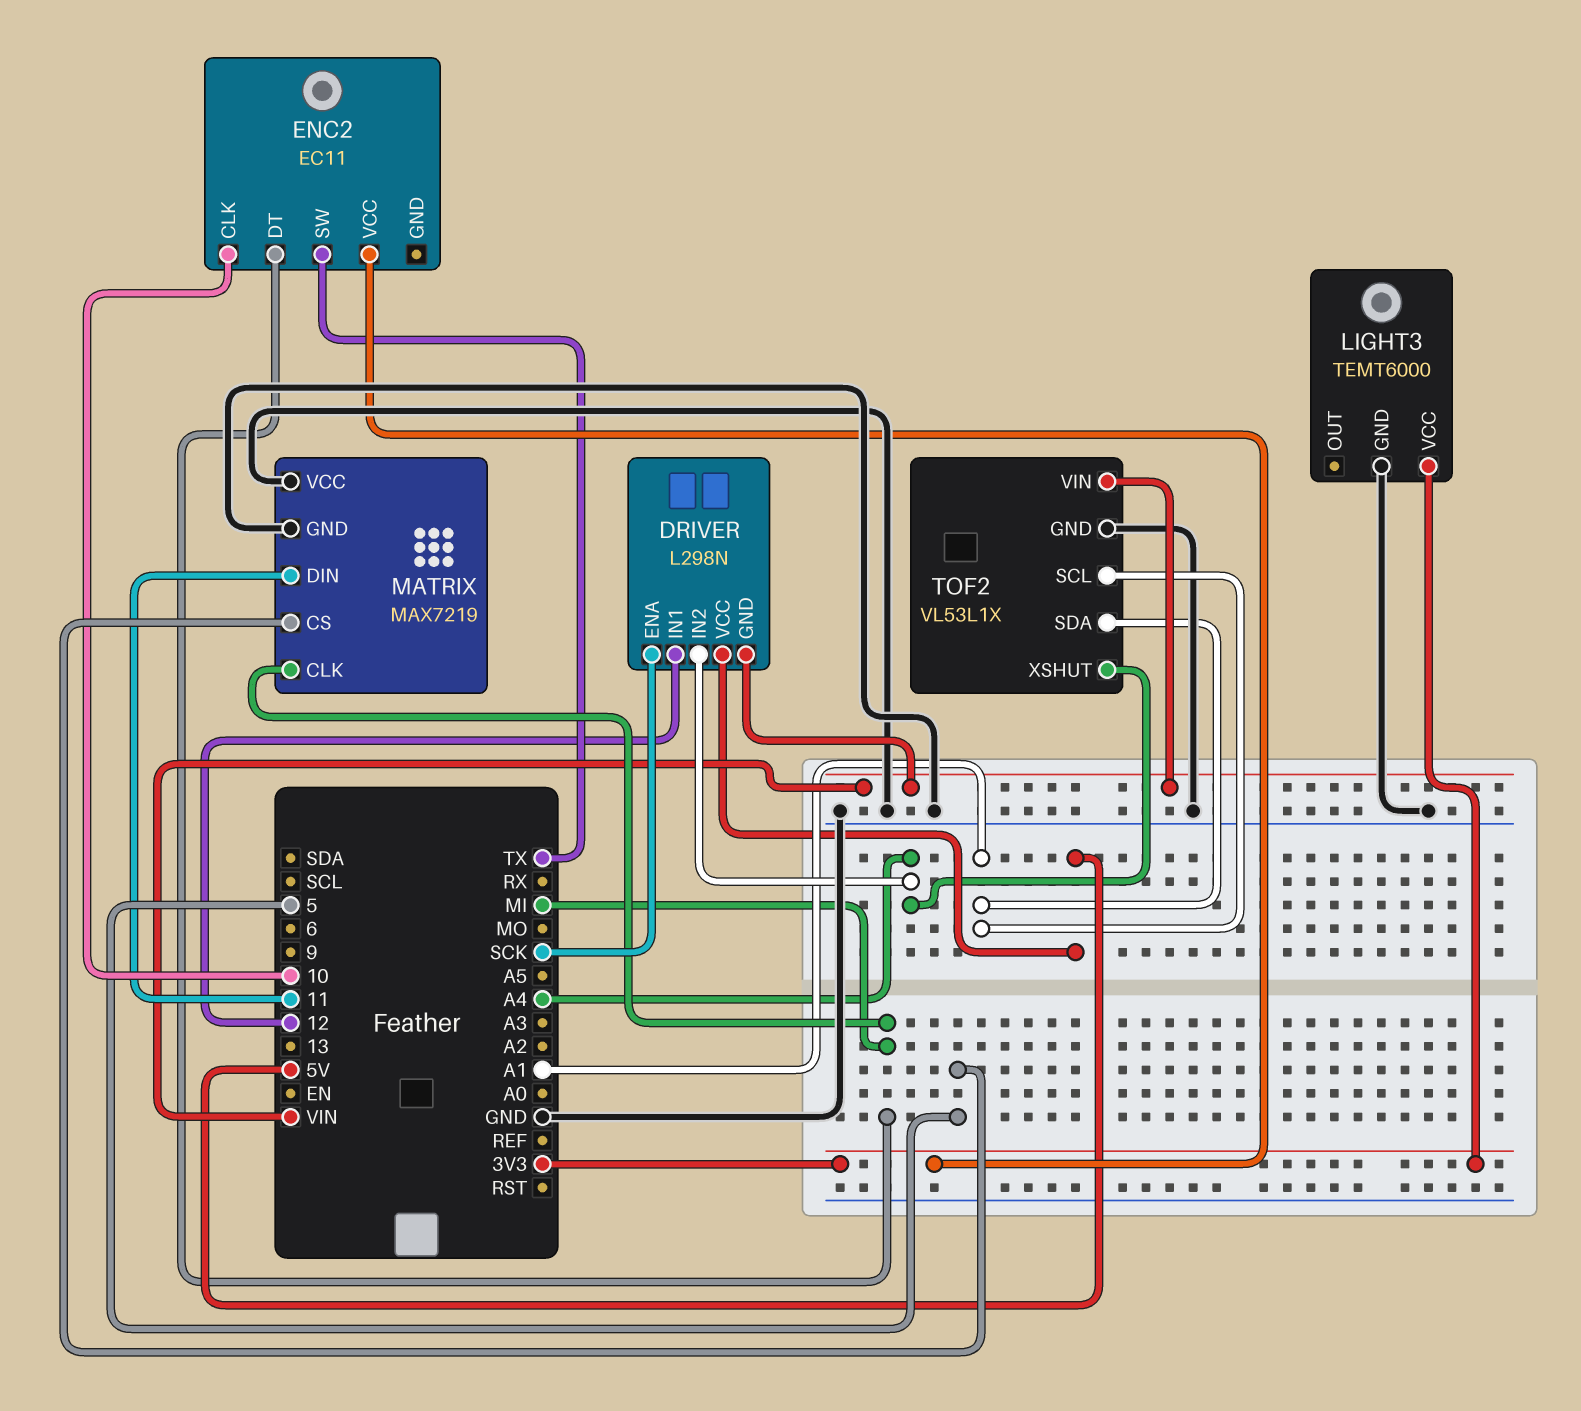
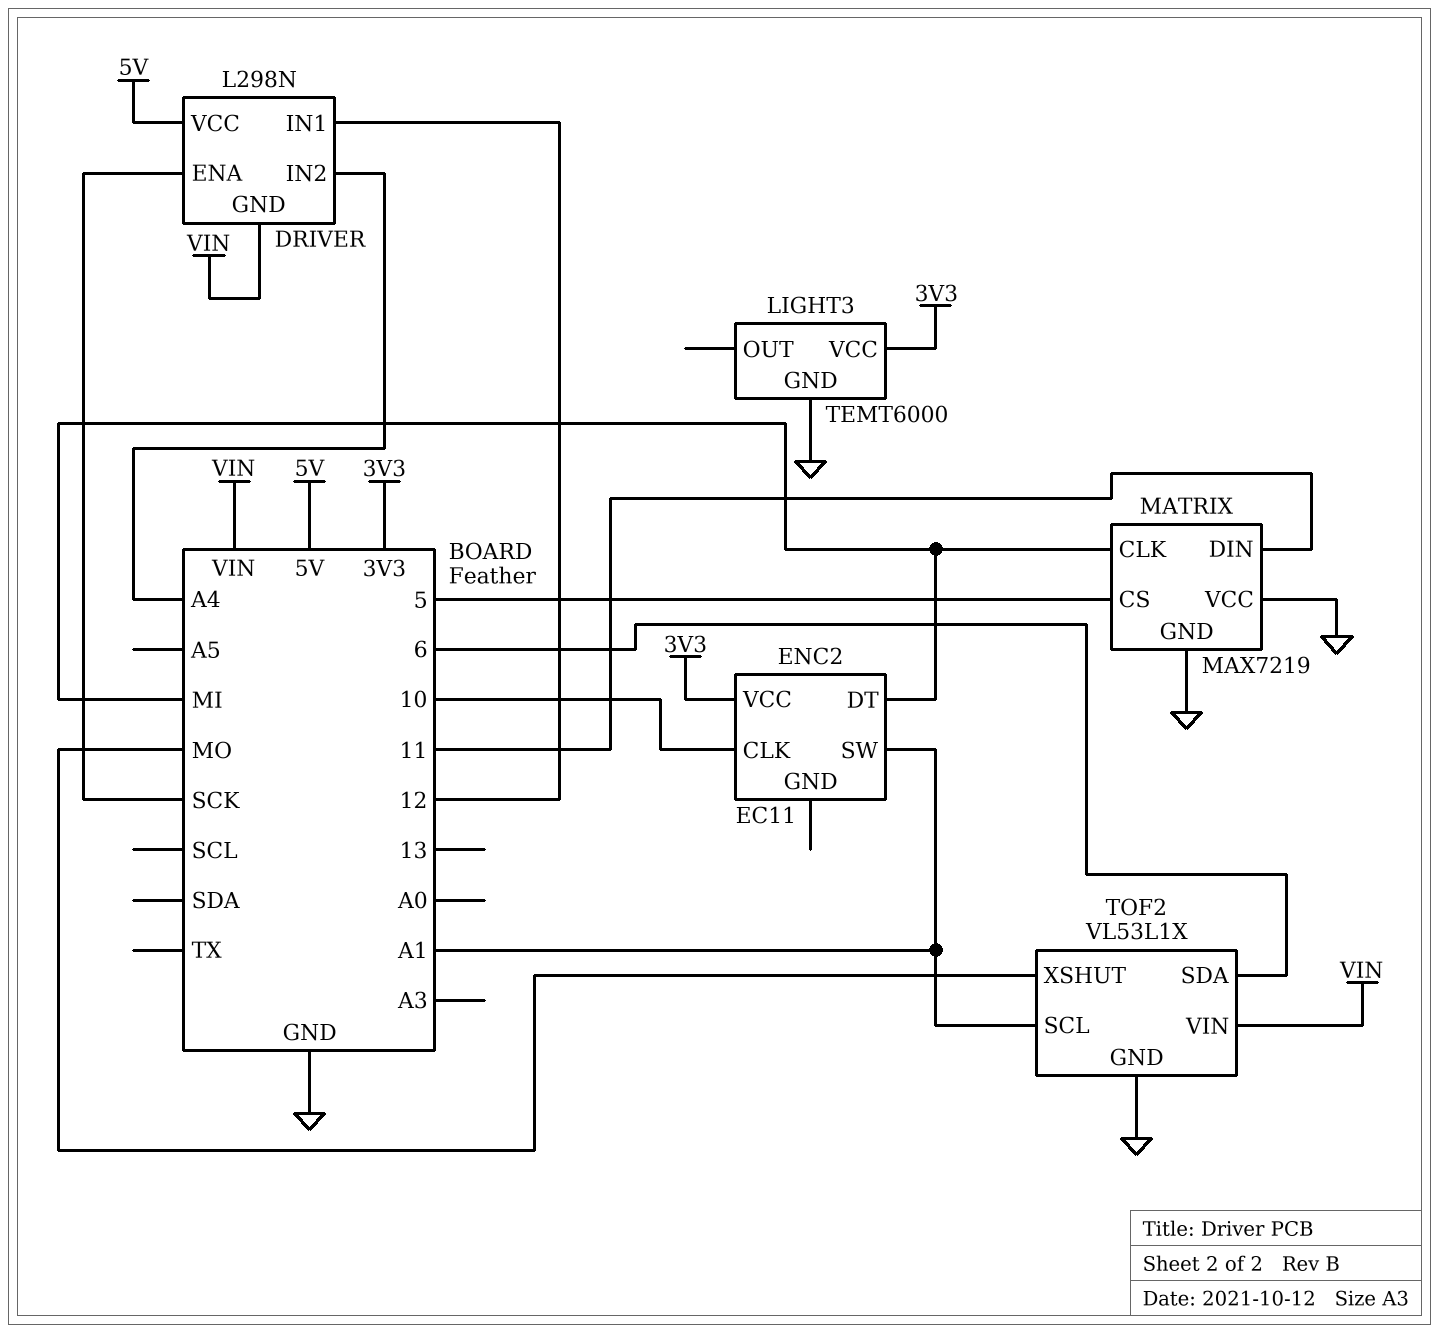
ENC2 pin SW: TX -> A1
TOF2 pin SDA: A1 -> 6
TOF2 pin XSHUT: A4 -> MO

